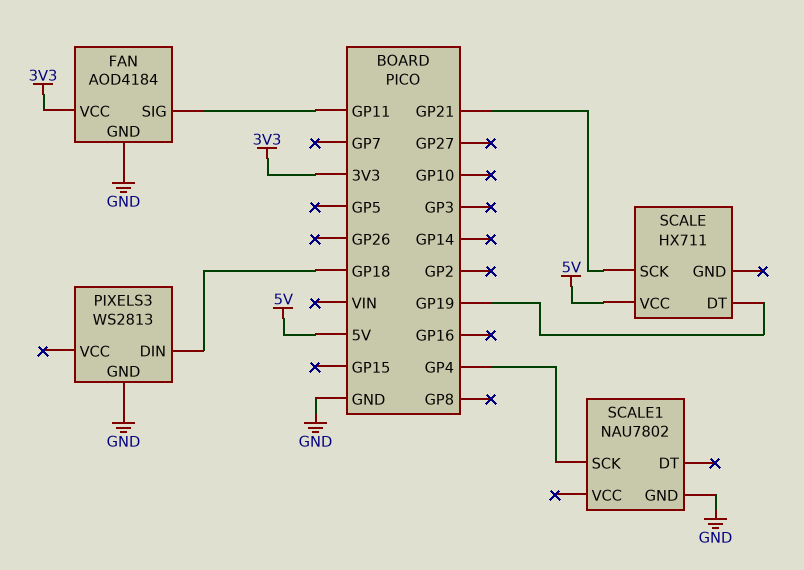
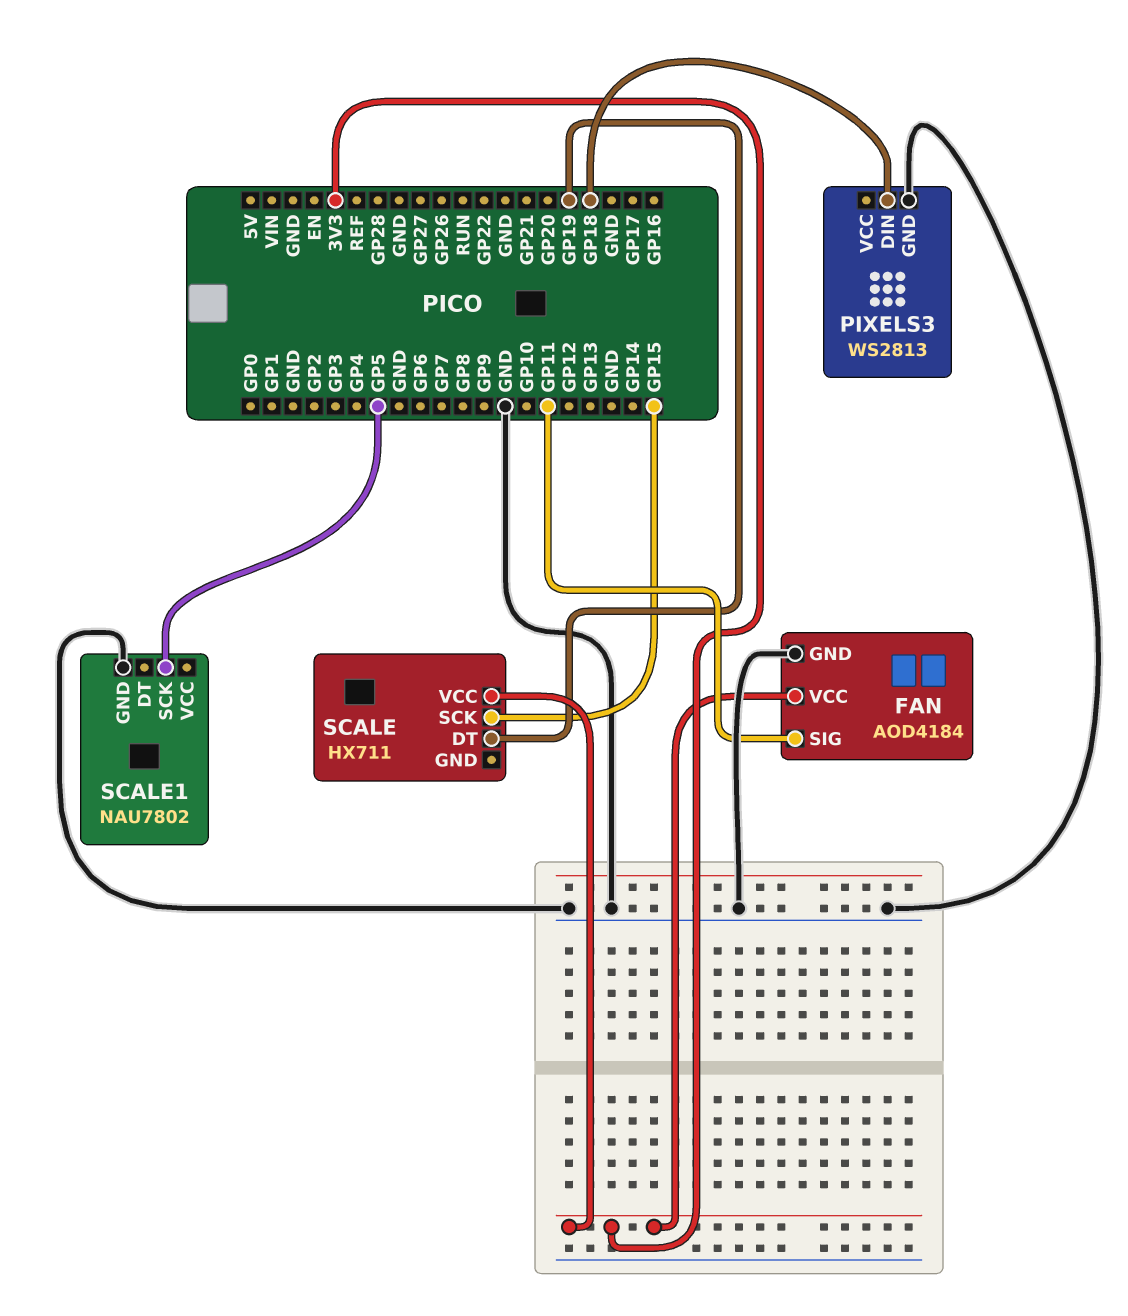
SCALE pin SCK: GP21 -> GP15
SCALE pin VCC: 5V -> 3V3
SCALE1 pin SCK: GP4 -> GP5

